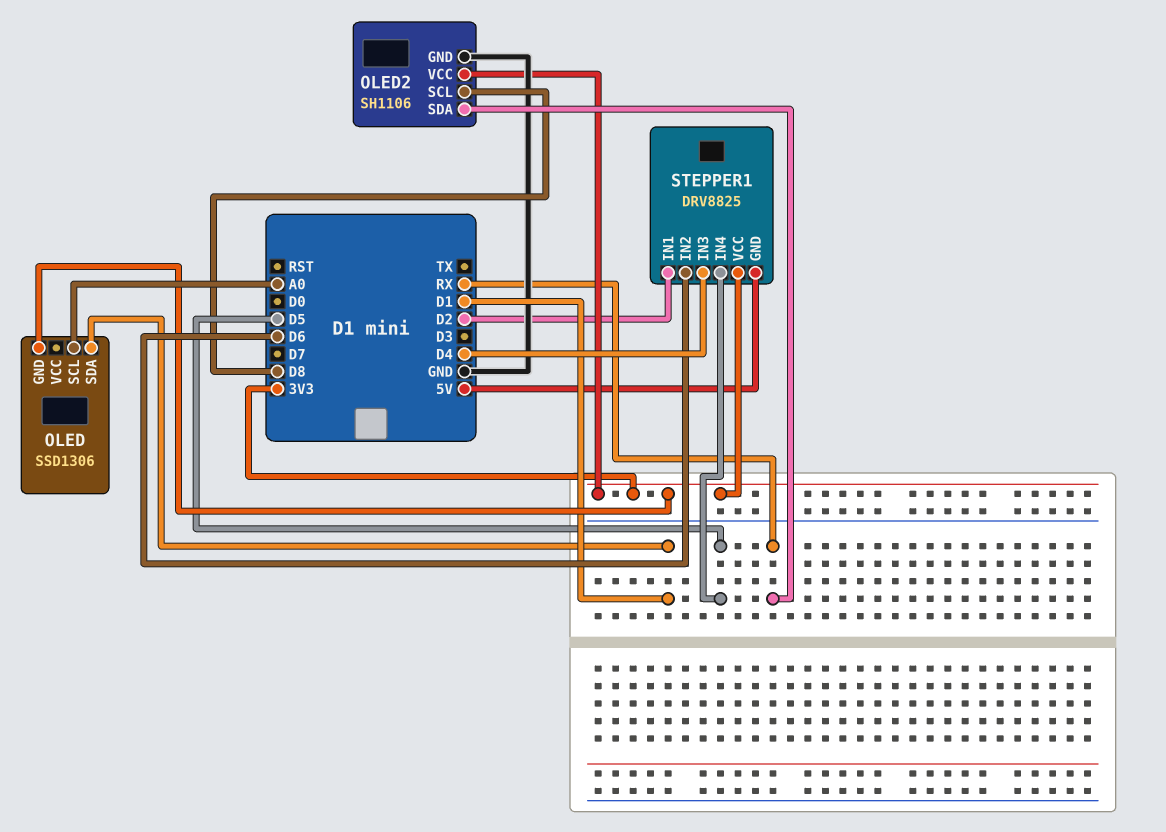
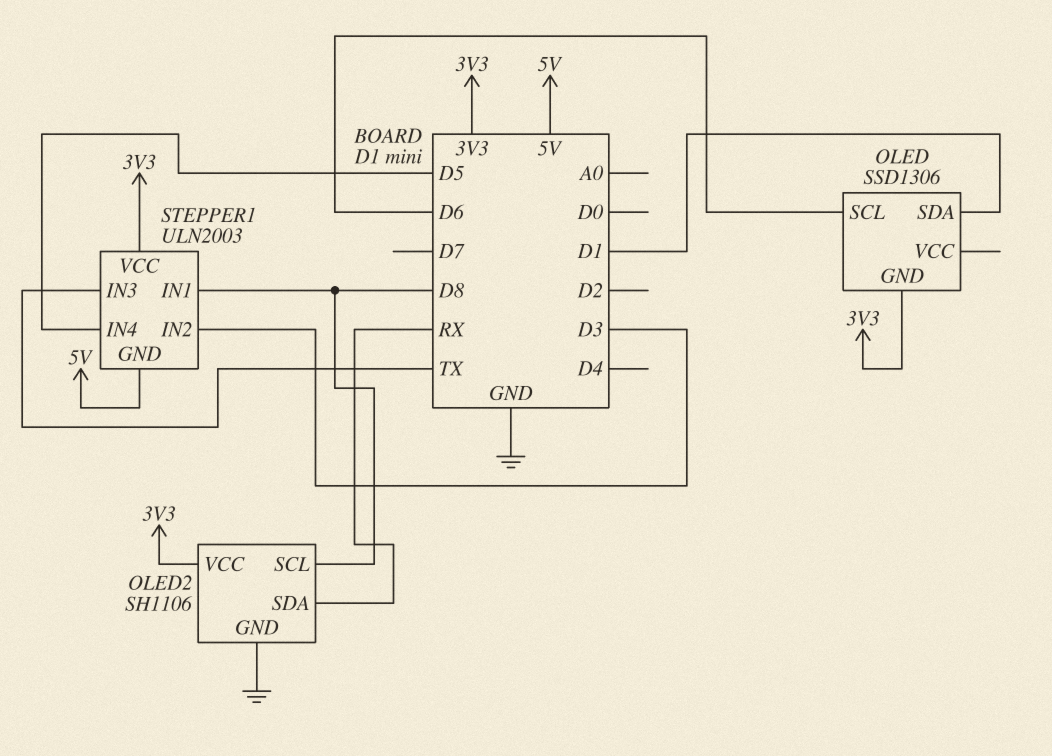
OLED pin SCL: A0 -> D6
STEPPER1: DRV8825 -> ULN2003
STEPPER1 pin IN1: D2 -> D8
STEPPER1 pin IN2: D6 -> D3
STEPPER1 pin IN3: D4 -> TX

